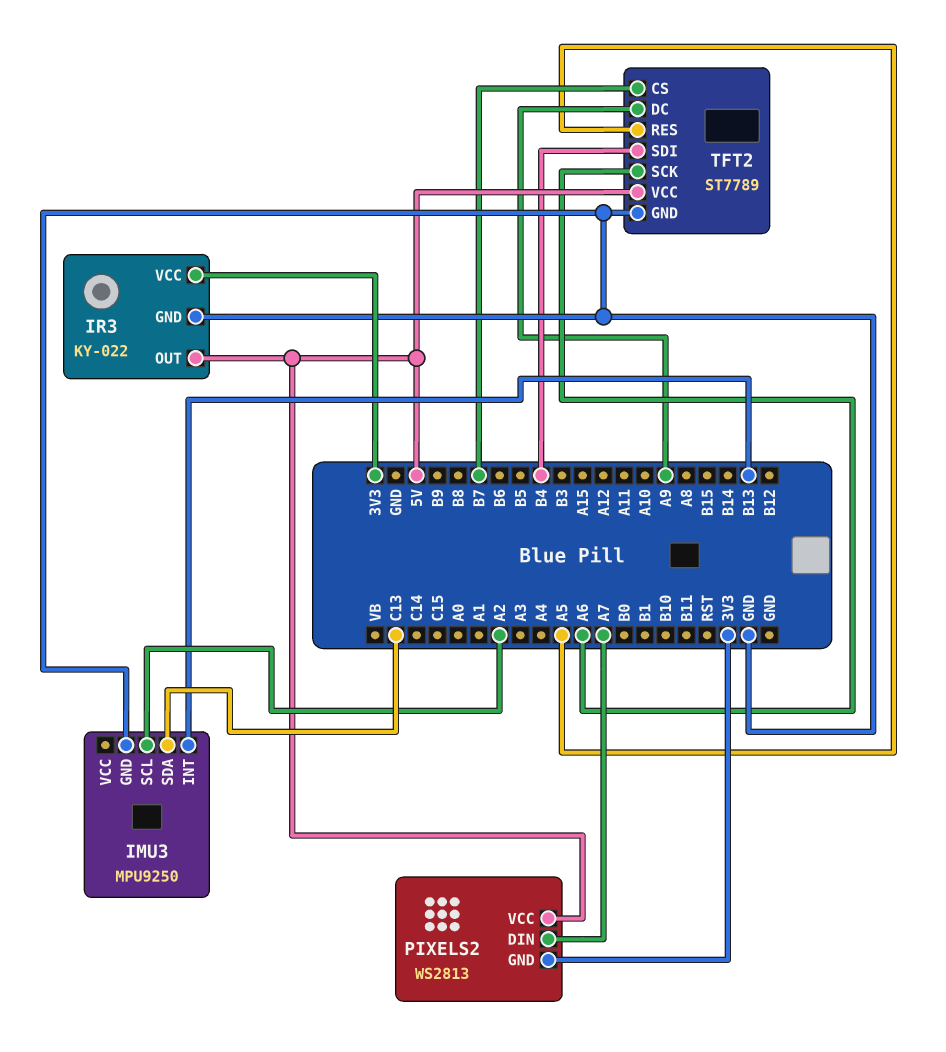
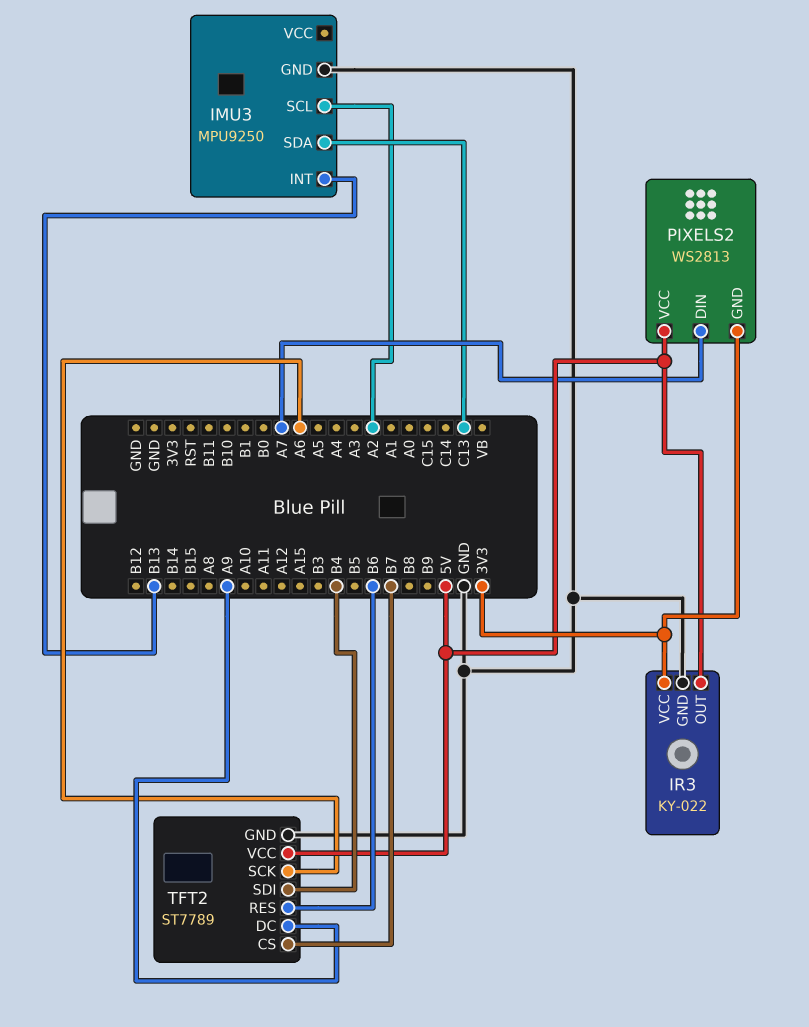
TFT2 pin RES: A5 -> B6

